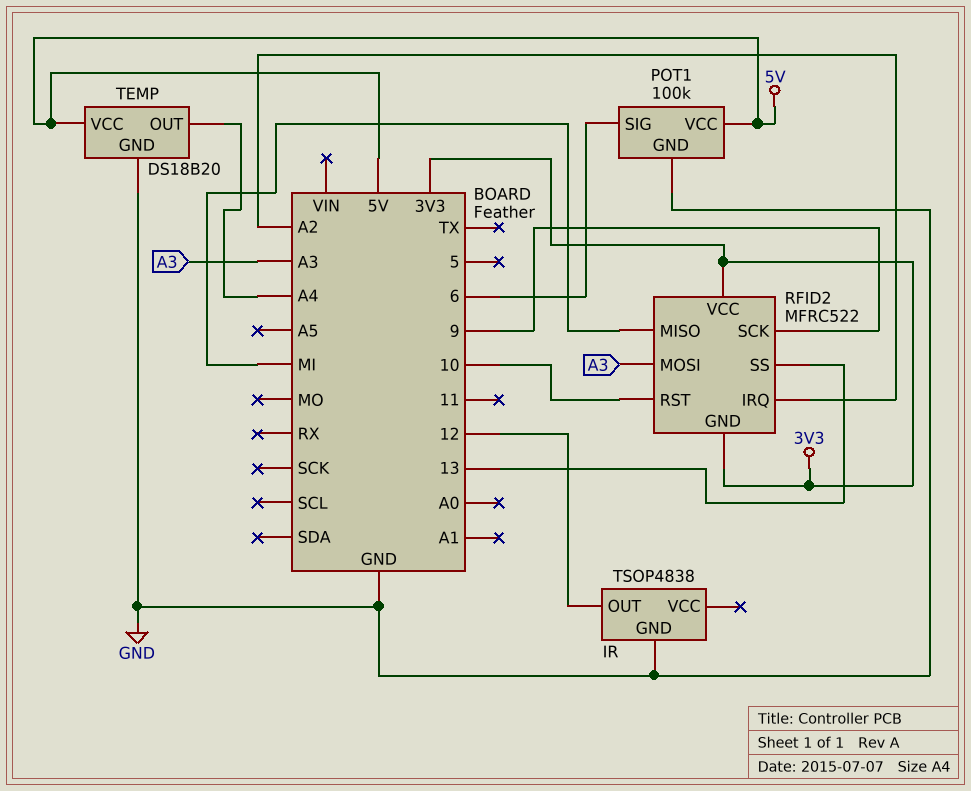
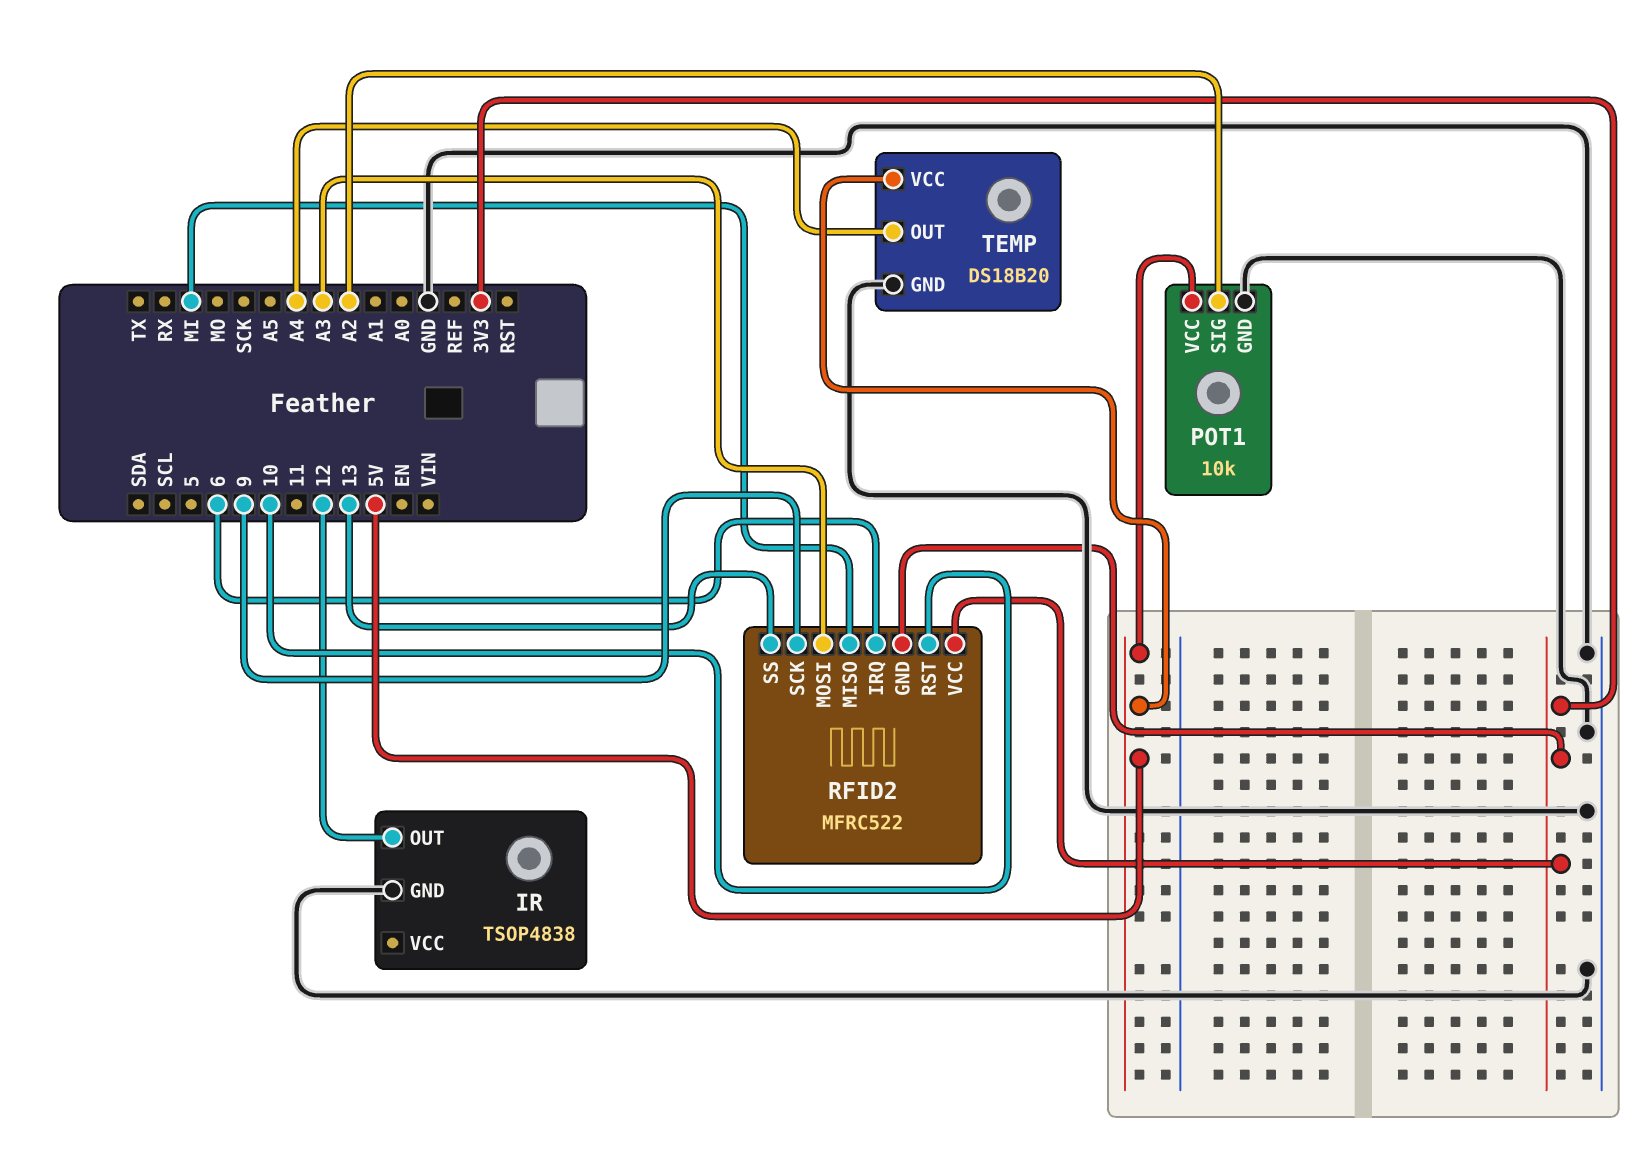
POT1: 100k -> 10k
POT1 pin SIG: 6 -> A2
RFID2 pin IRQ: A2 -> 6

